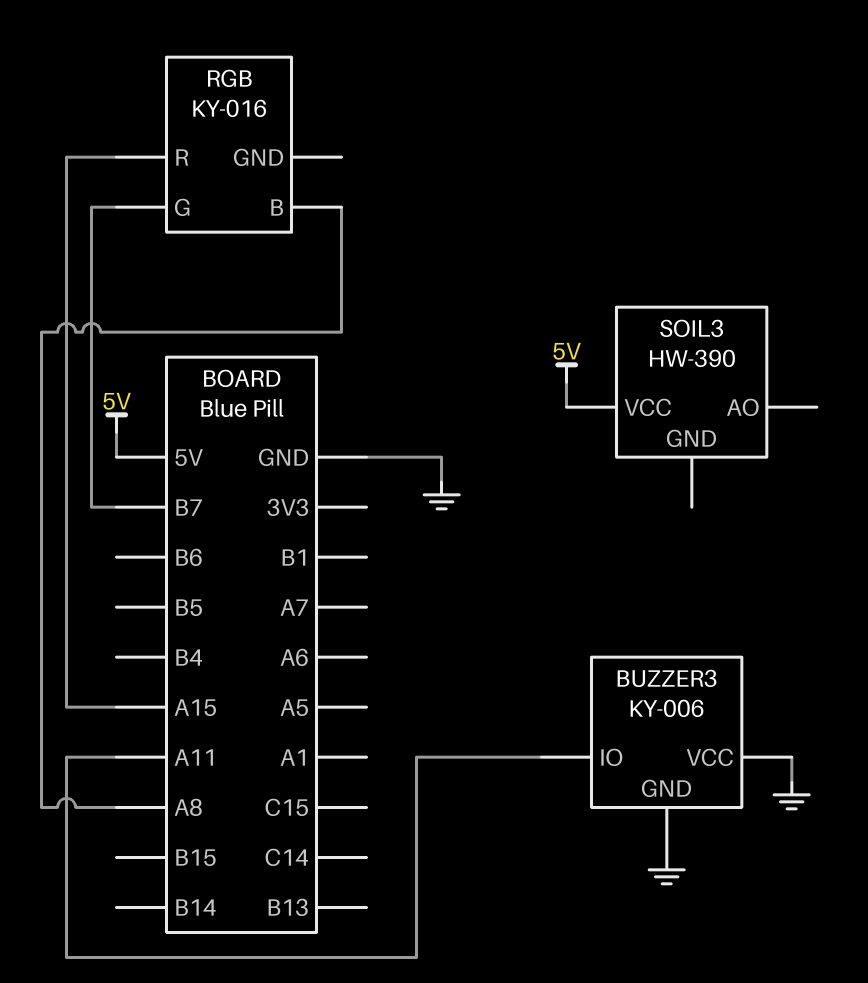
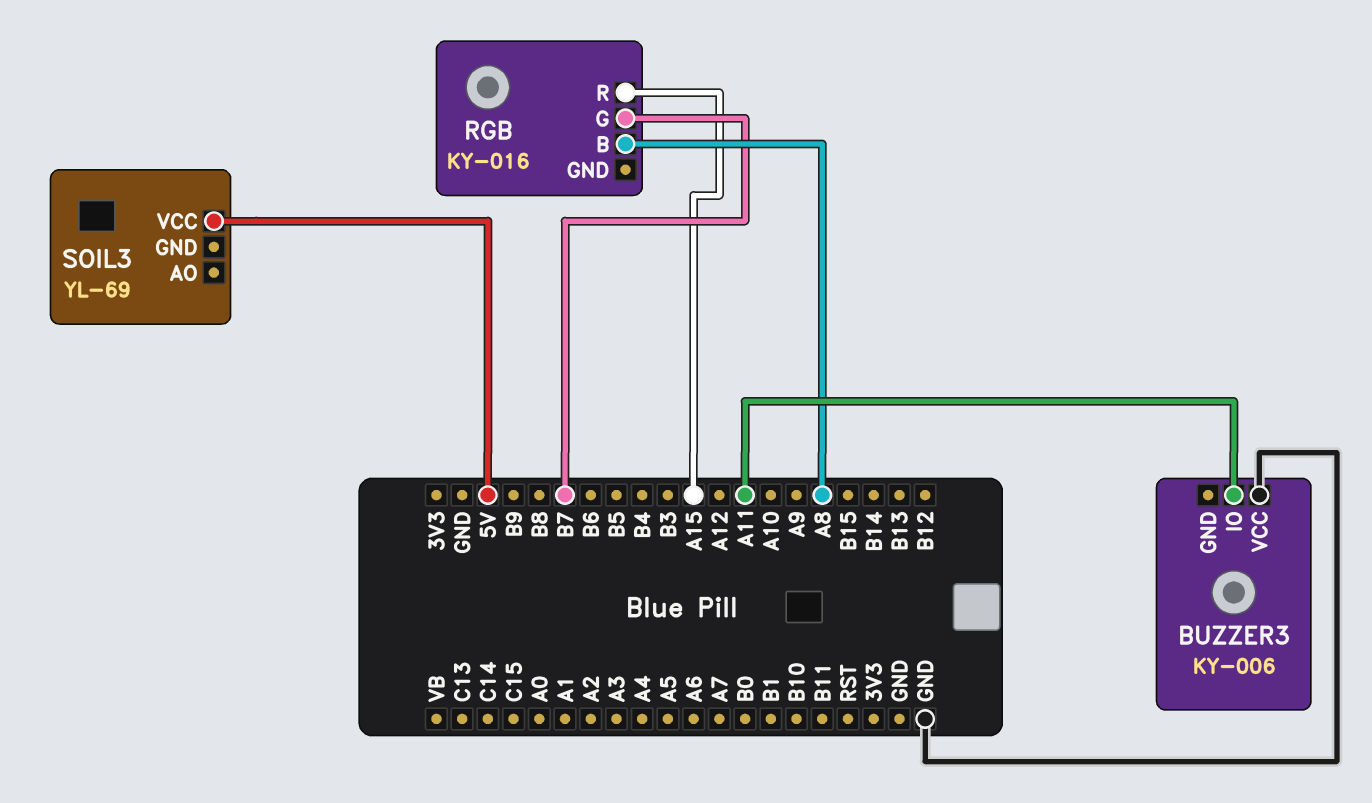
BUZZER3 pin GND: GND -> none
SOIL3: HW-390 -> YL-69

